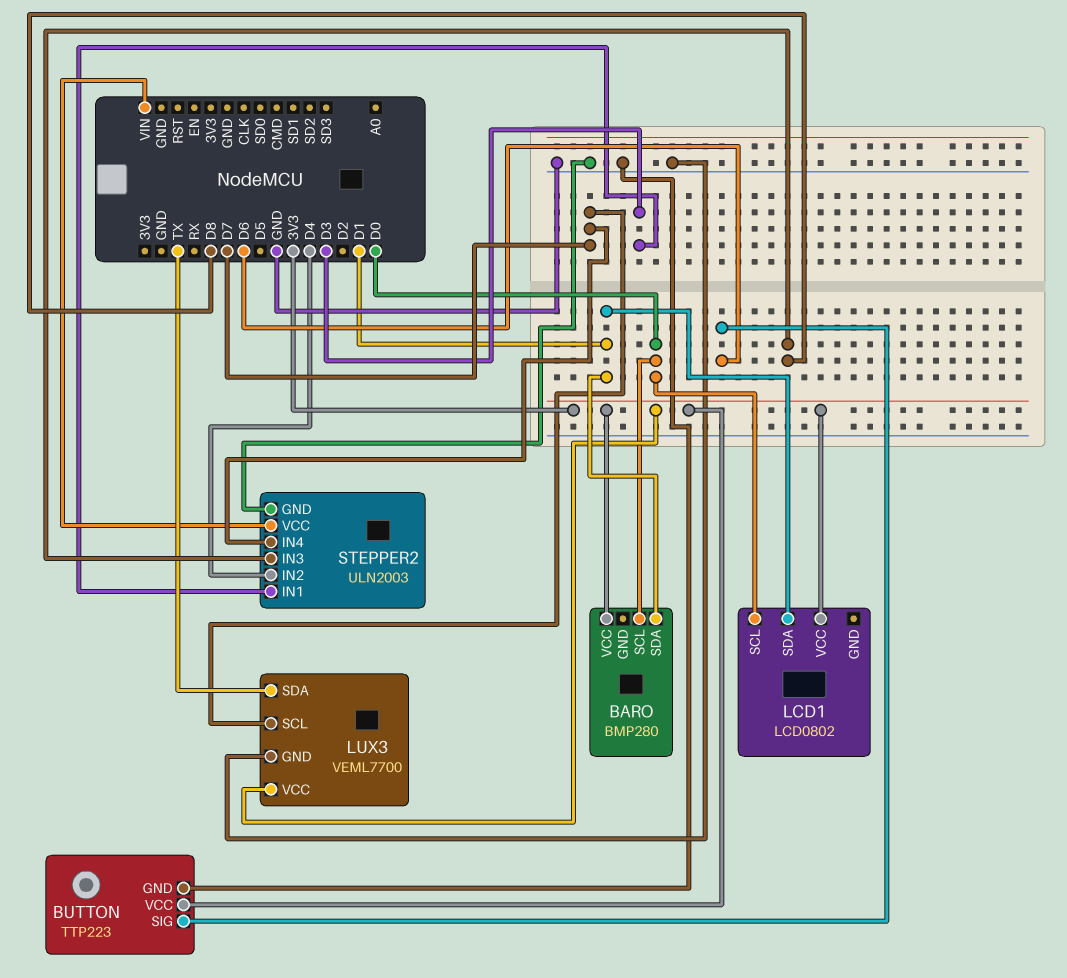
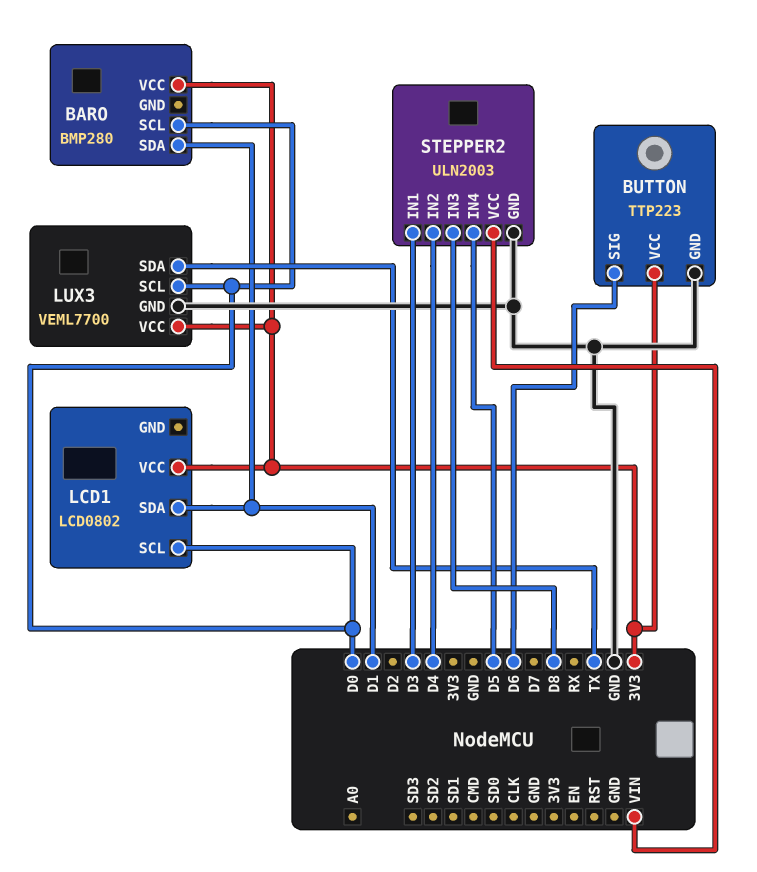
LUX3 pin SCL: D7 -> D0
STEPPER2 pin IN4: D7 -> D5

